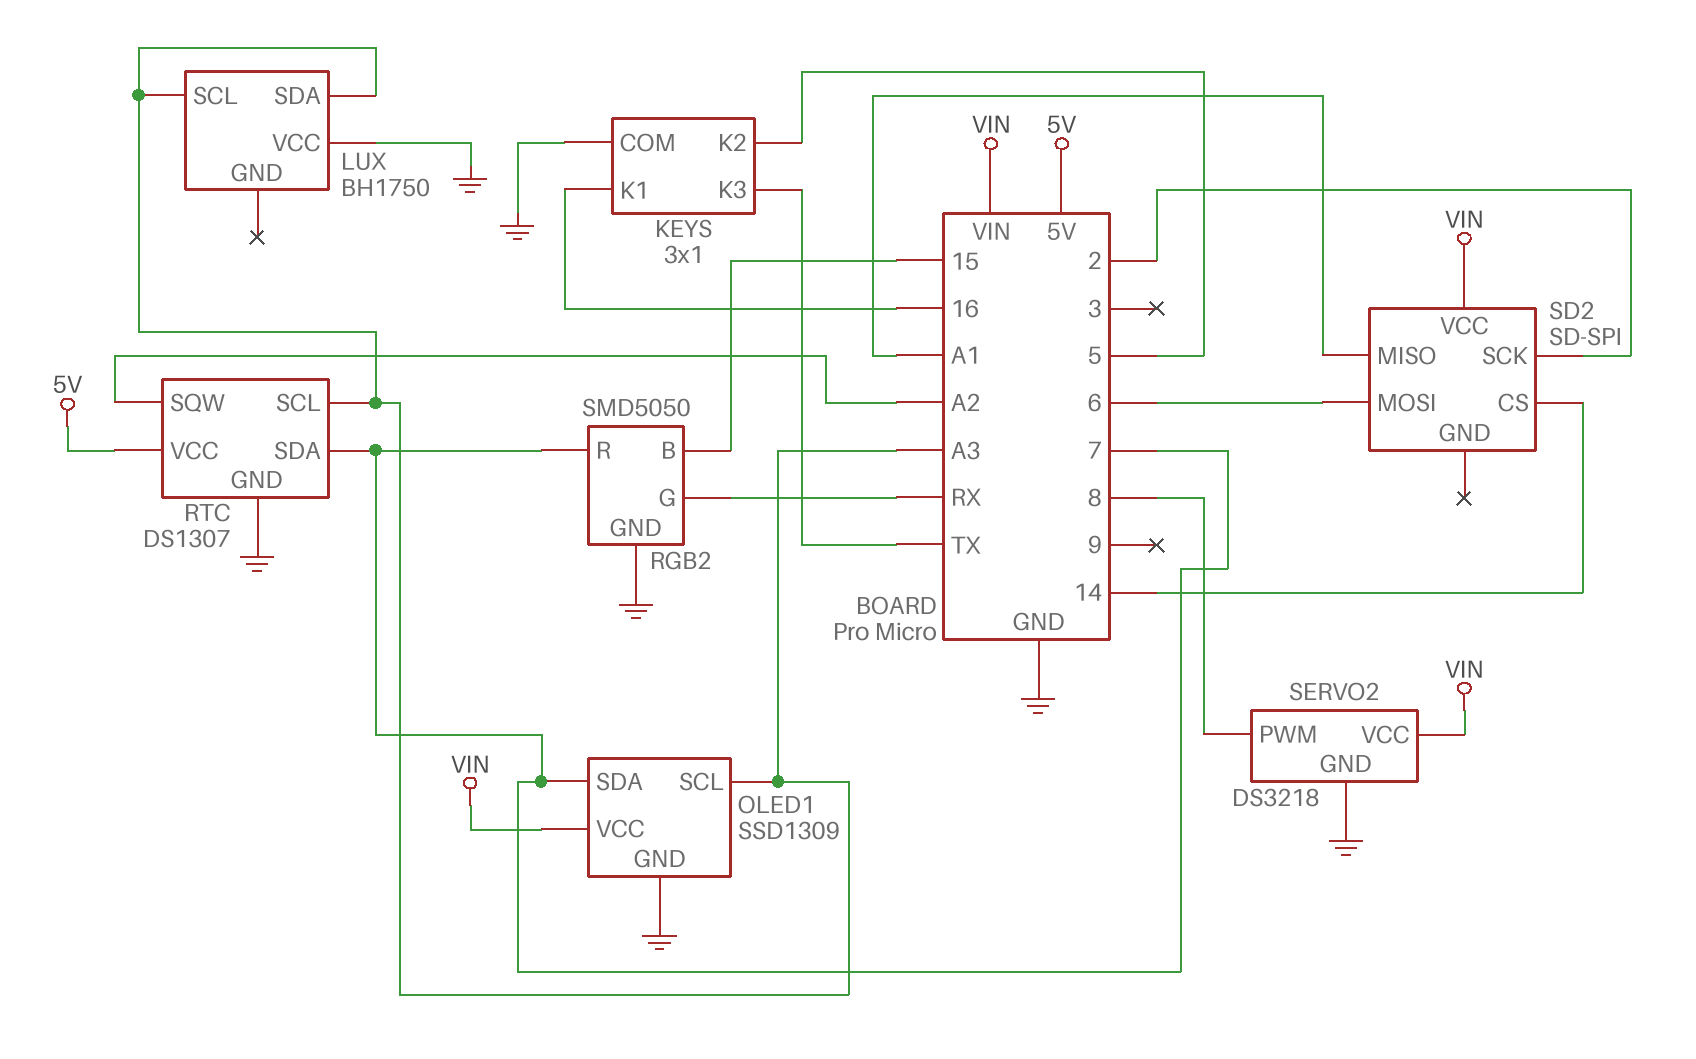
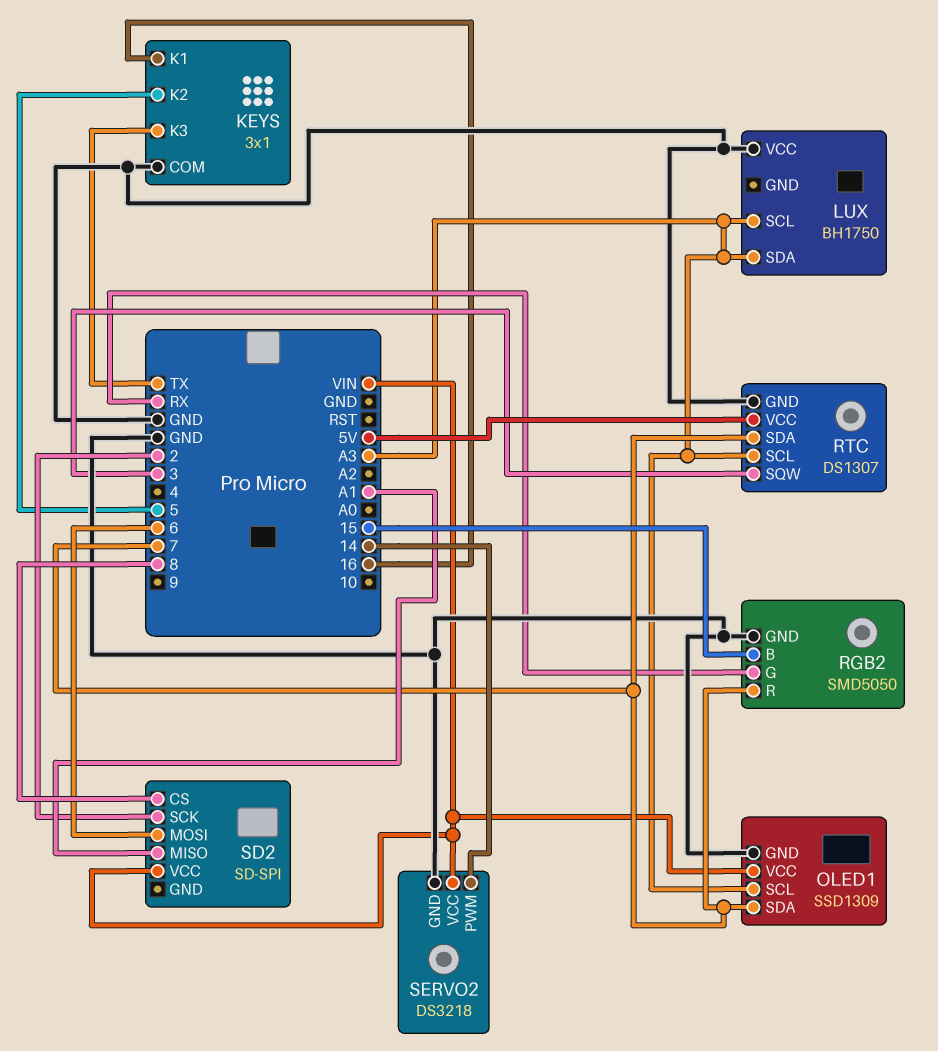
RTC pin SQW: A2 -> 3
SD2 pin CS: 14 -> 8
SERVO2 pin PWM: 8 -> 14

